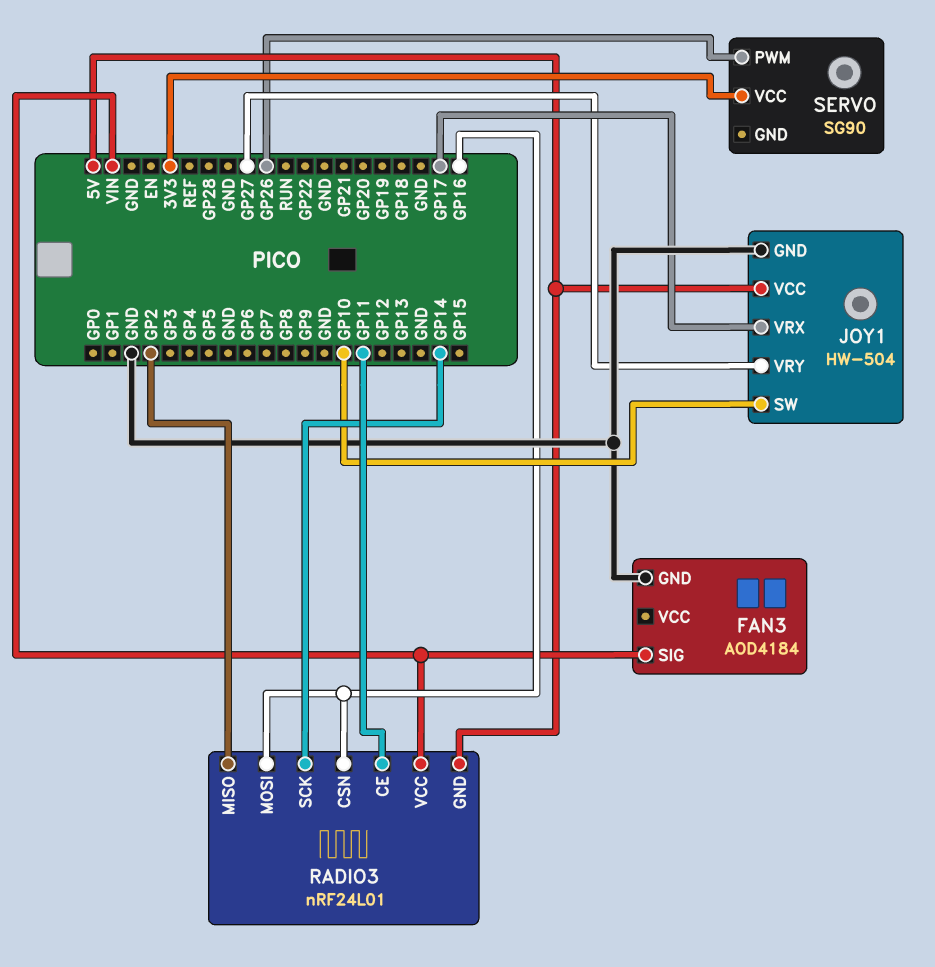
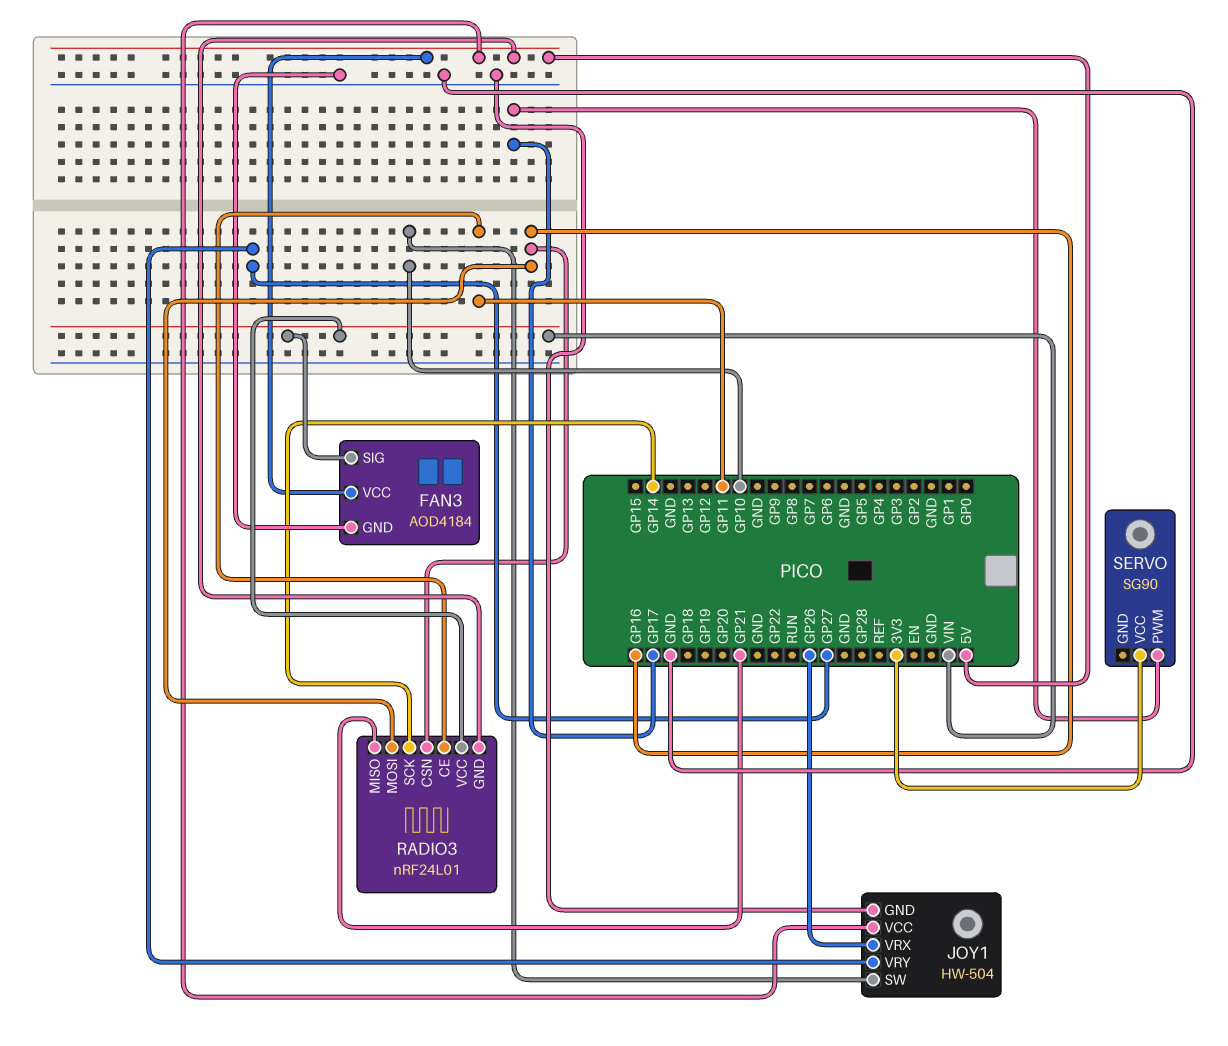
FAN3 pin VCC: none -> 5V
JOY1 pin VRX: GP17 -> GP26
RADIO3 pin MISO: GP2 -> GP21
SERVO pin PWM: GP26 -> GP17

